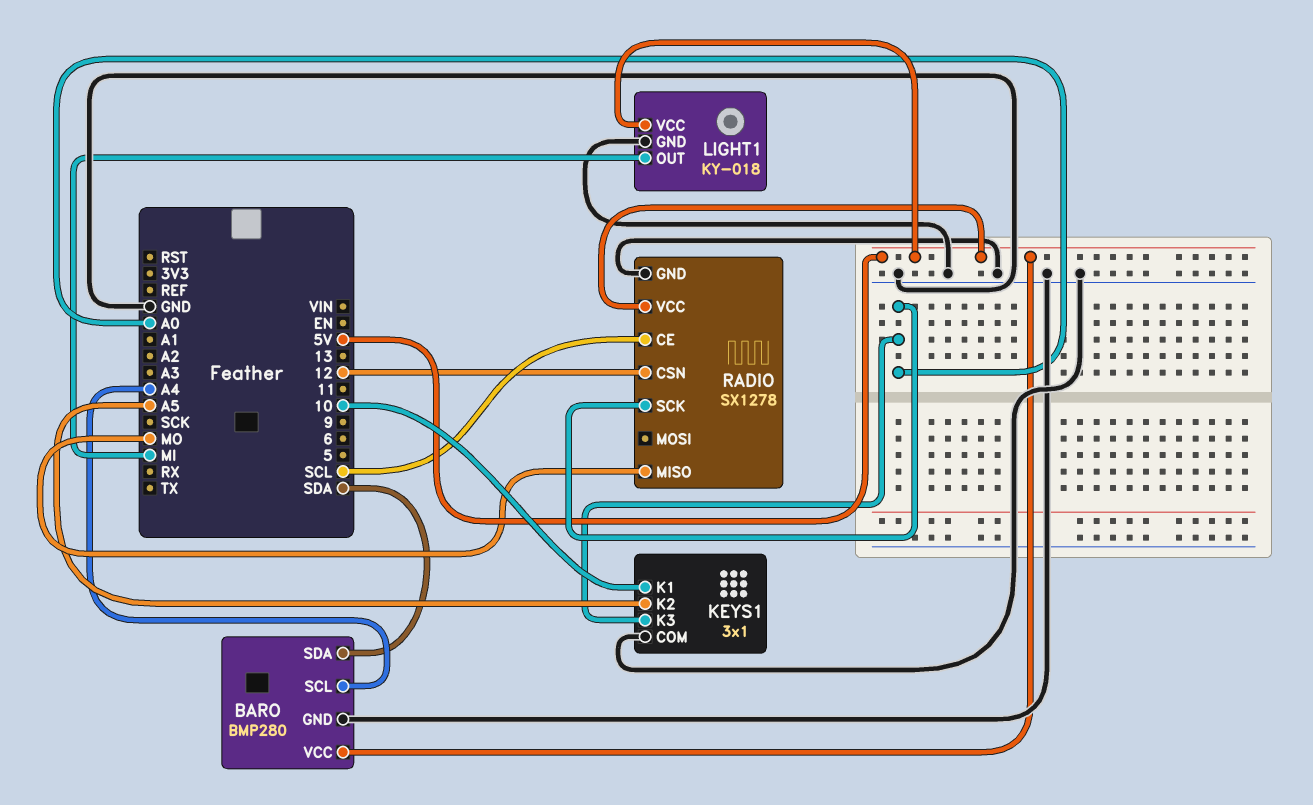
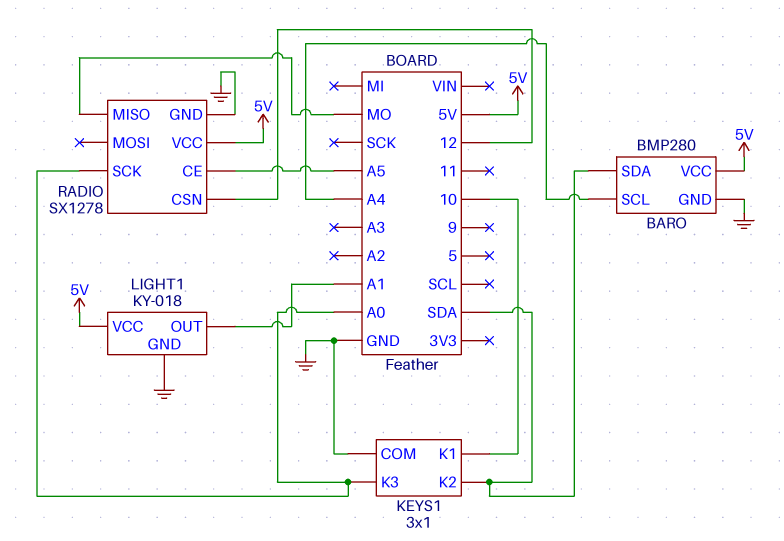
KEYS1 pin K2: A5 -> SDA
LIGHT1 pin OUT: MI -> A1
RADIO pin CE: SCL -> A5

